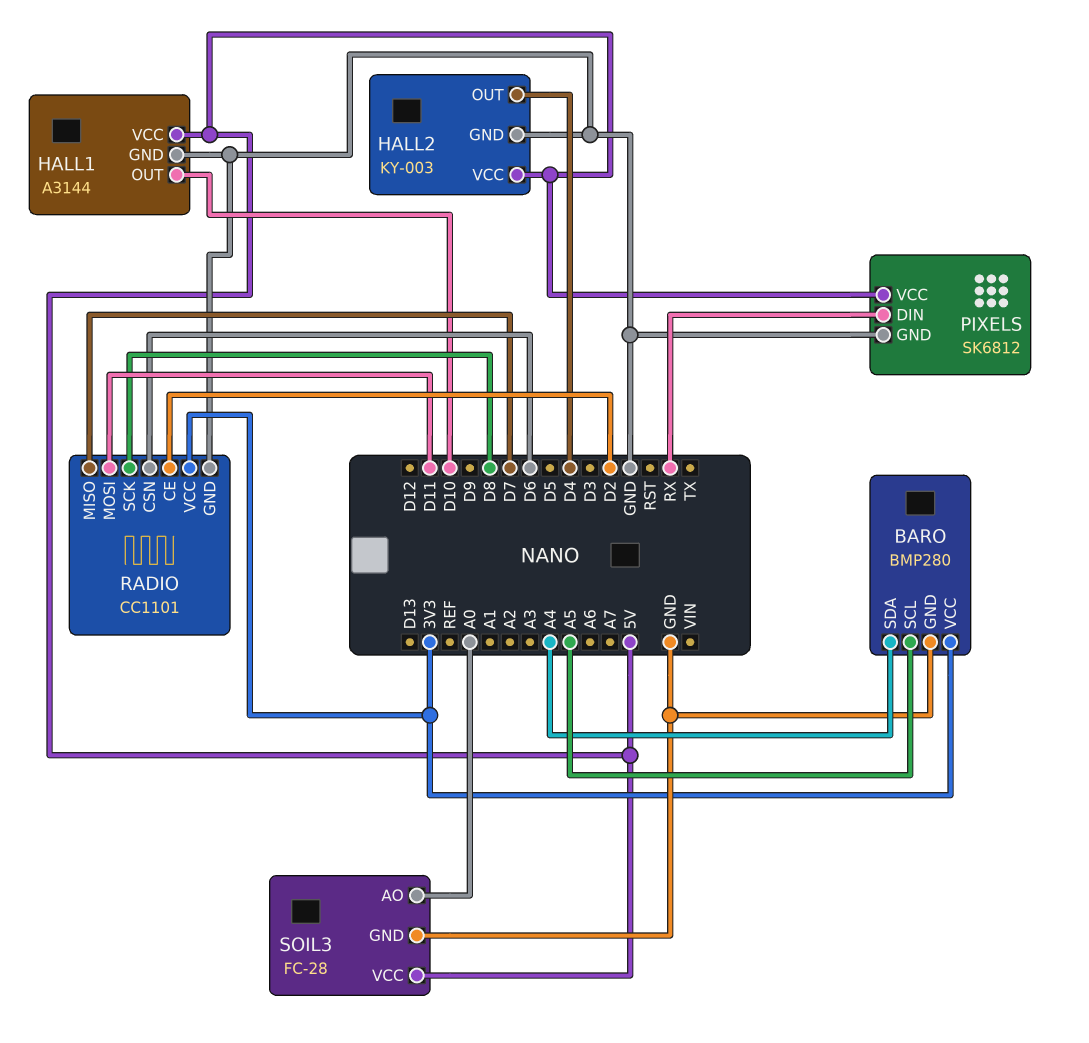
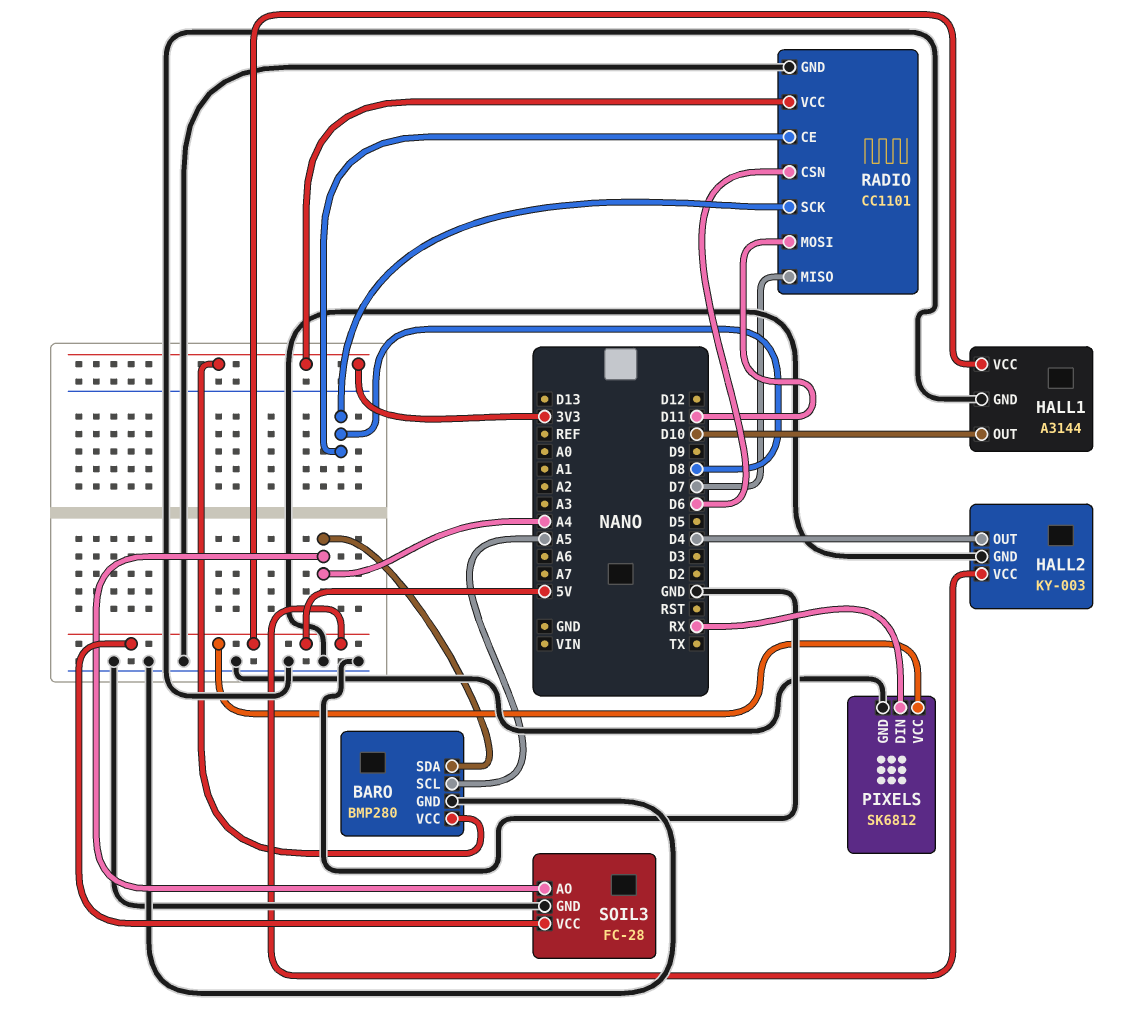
RADIO pin CE: D2 -> D8
SOIL3 pin AO: A0 -> A4

